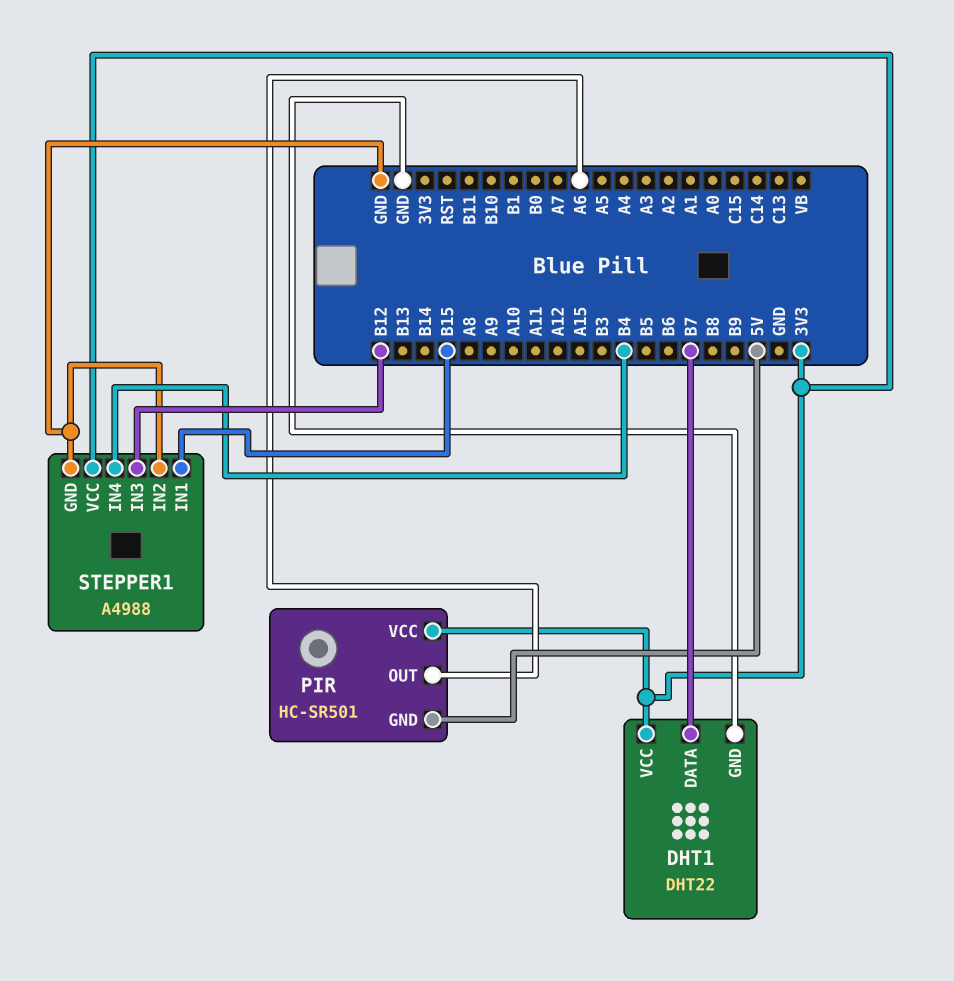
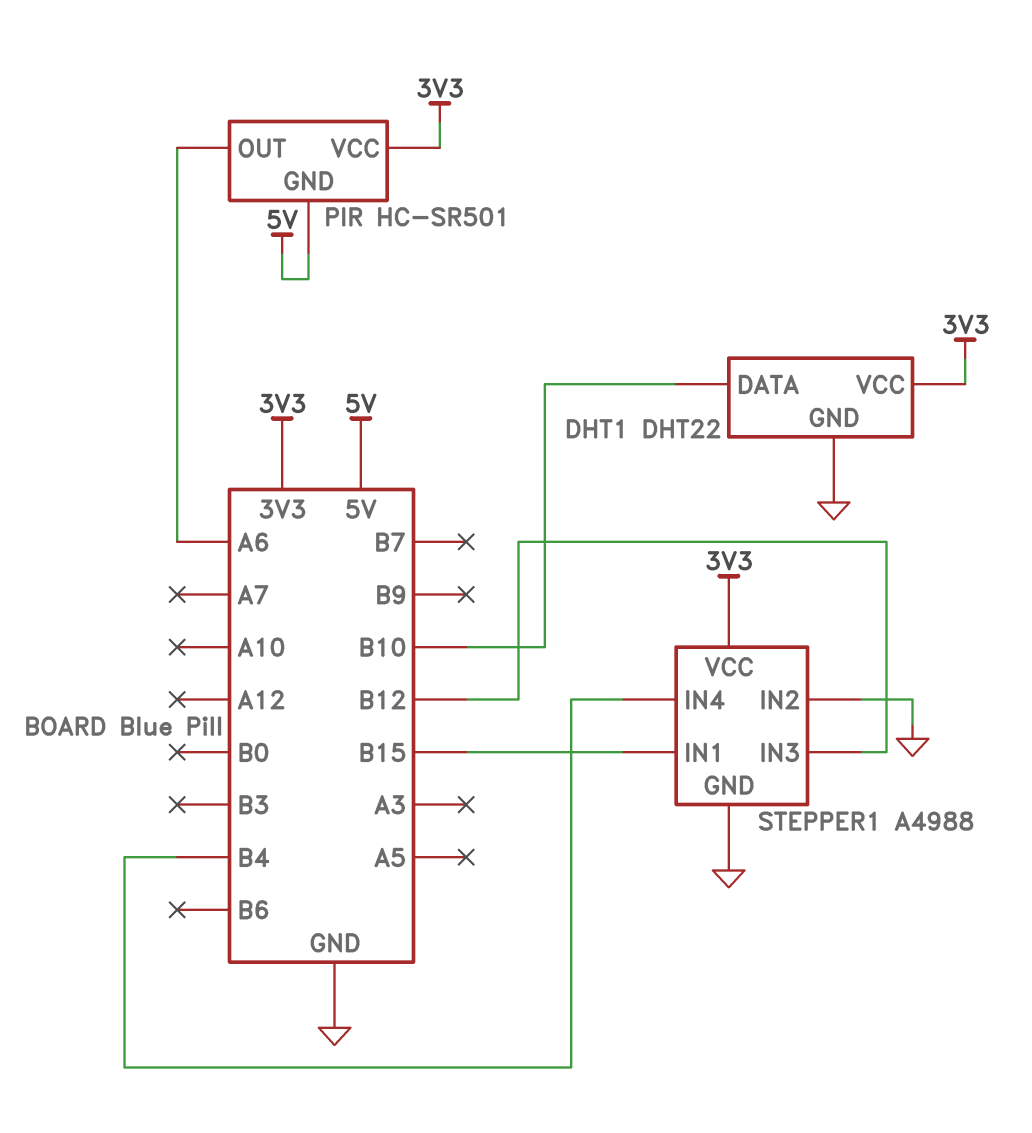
DHT1 pin DATA: B7 -> B10

